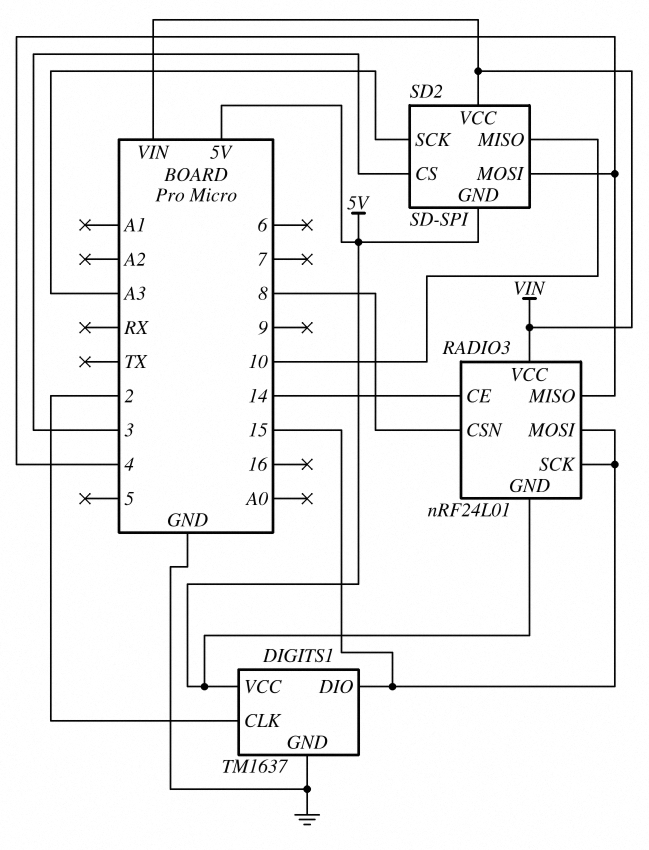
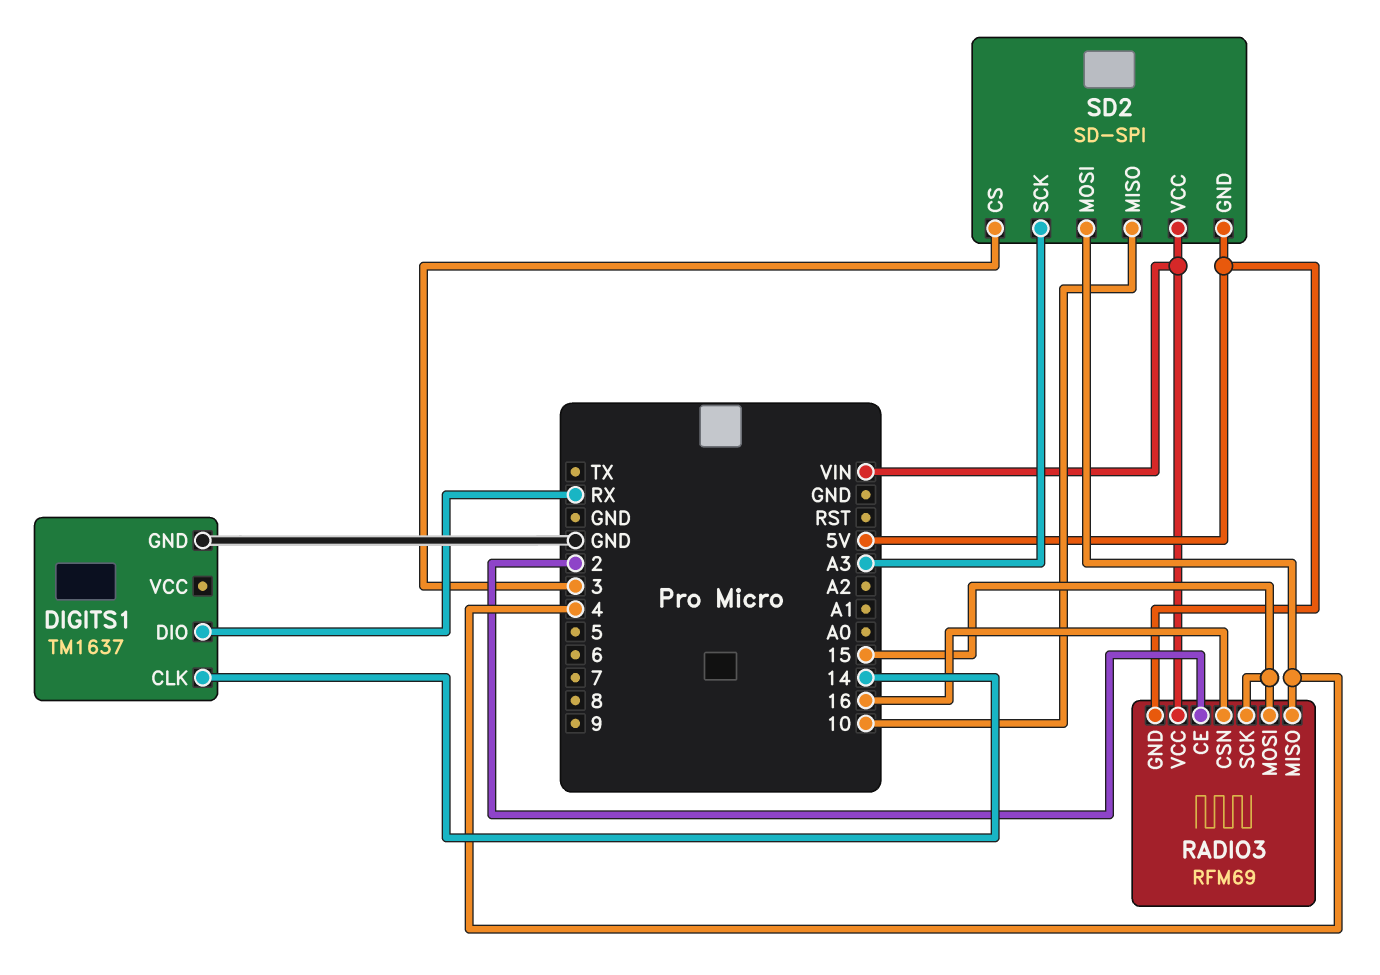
DIGITS1 pin CLK: 2 -> 14
DIGITS1 pin DIO: 15 -> RX
DIGITS1 pin VCC: 5V -> none
RADIO3: nRF24L01 -> RFM69
RADIO3 pin CE: 14 -> 2
RADIO3 pin CSN: 8 -> 16

